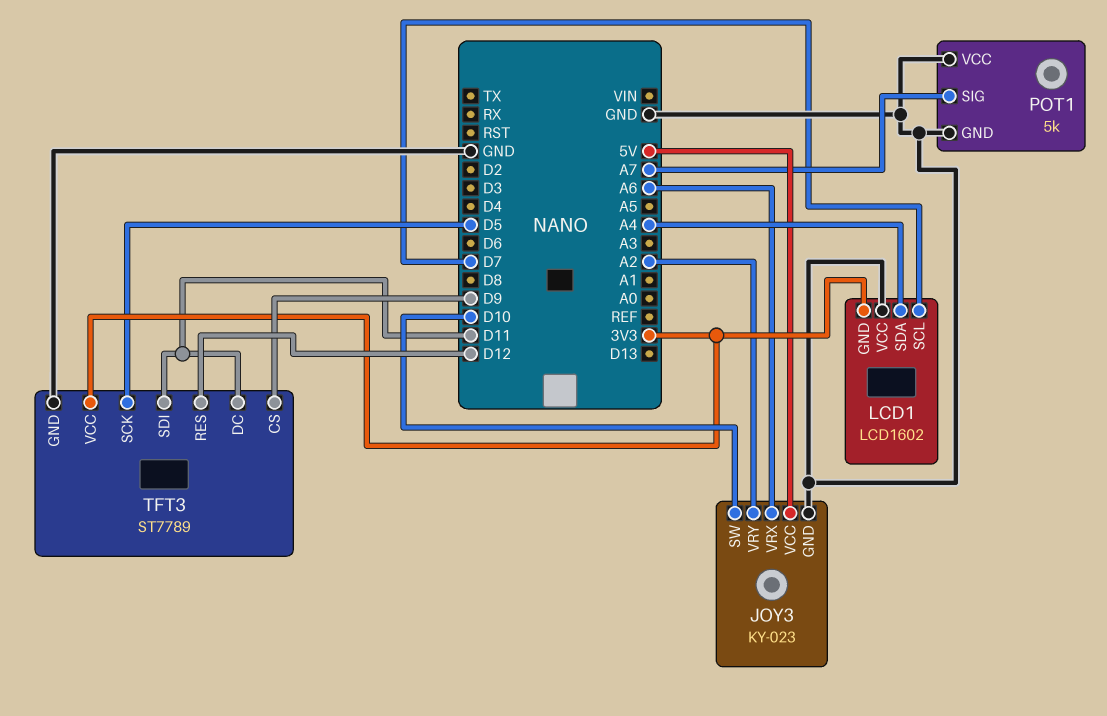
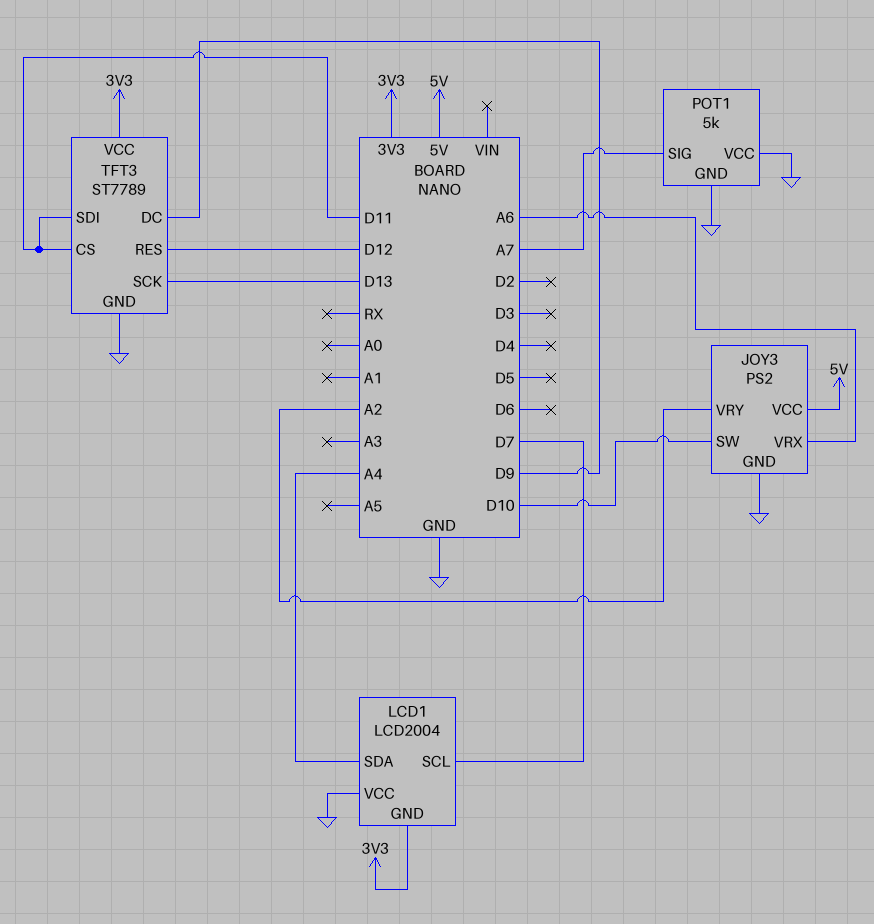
JOY3: KY-023 -> PS2
LCD1: LCD1602 -> LCD2004
TFT3 pin CS: D9 -> D11
TFT3 pin DC: D11 -> D9
TFT3 pin SCK: D5 -> D13

